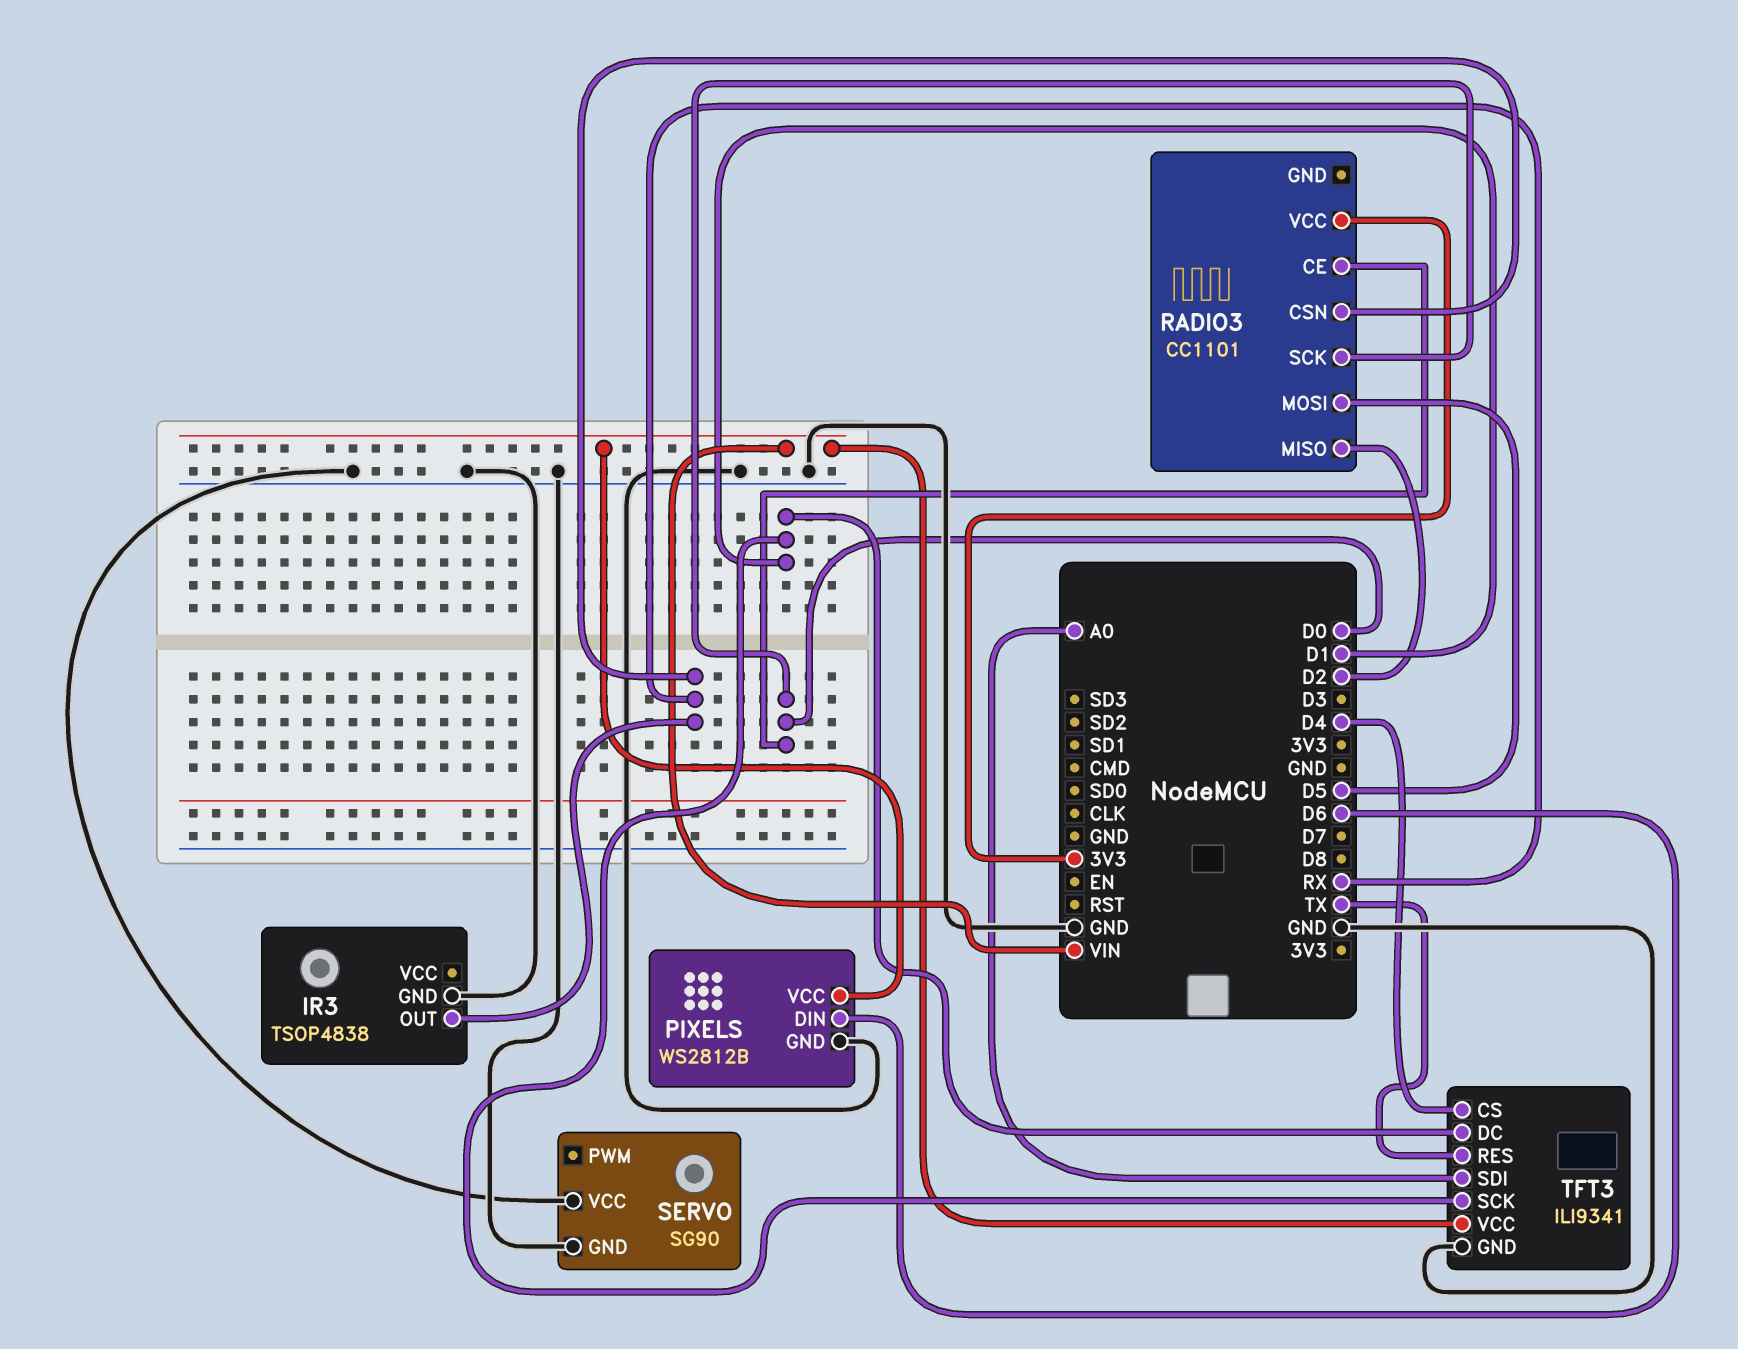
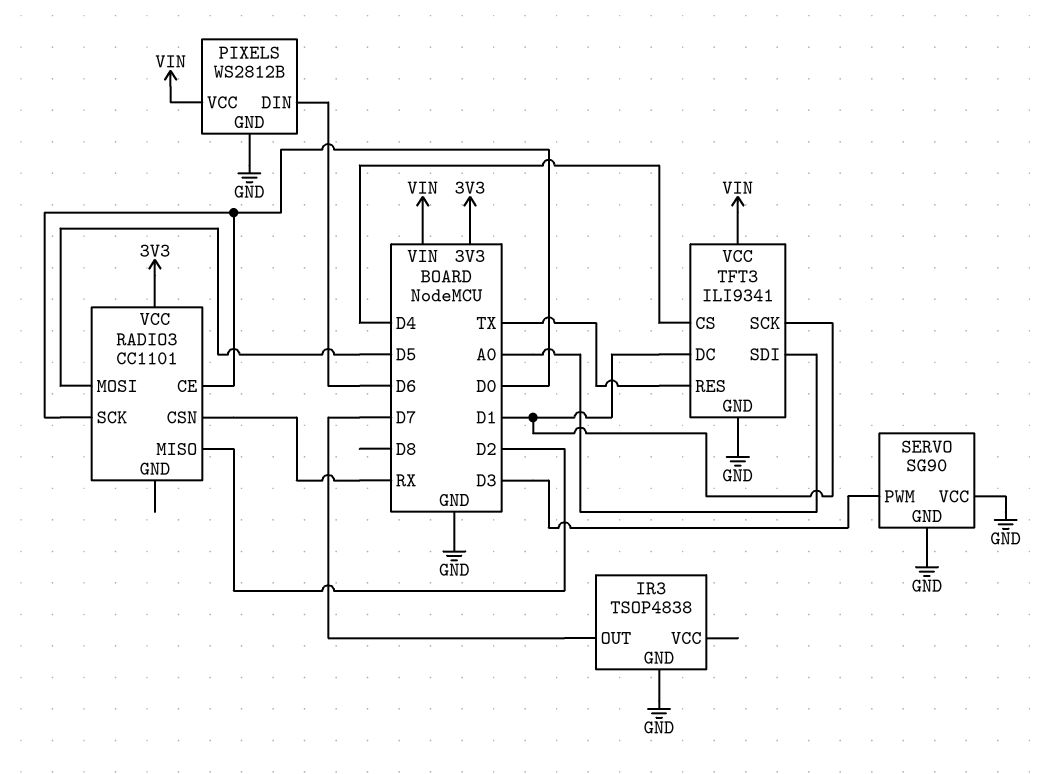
IR3 pin OUT: RX -> D7
SERVO pin PWM: none -> D3

